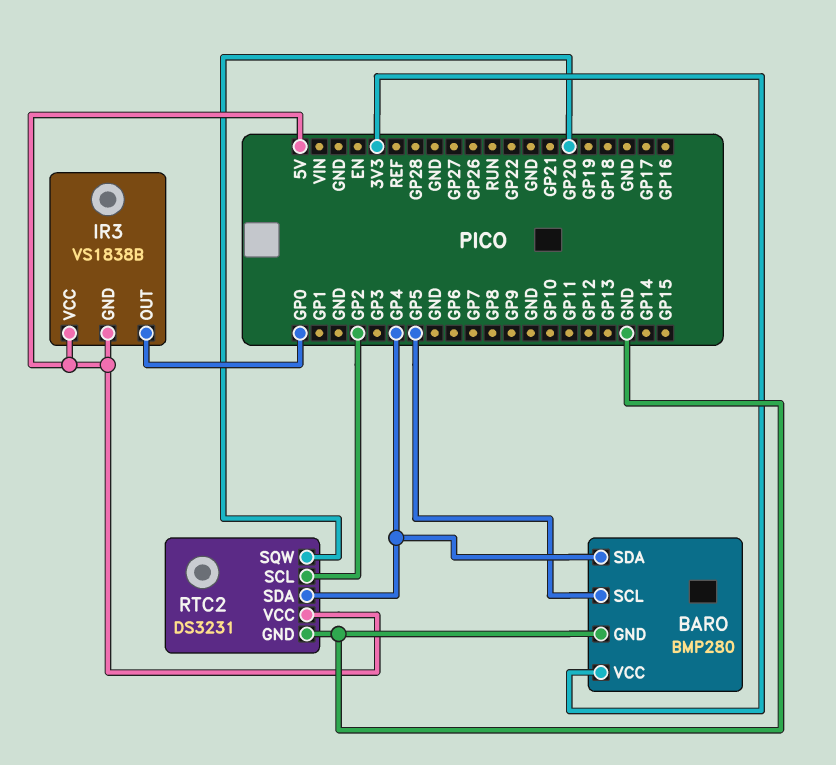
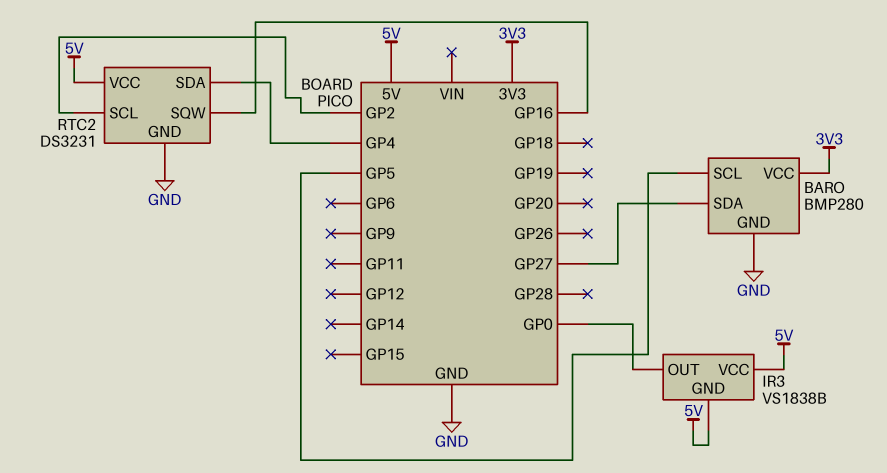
BARO pin SDA: GP4 -> GP27
RTC2 pin SQW: GP20 -> GP16

